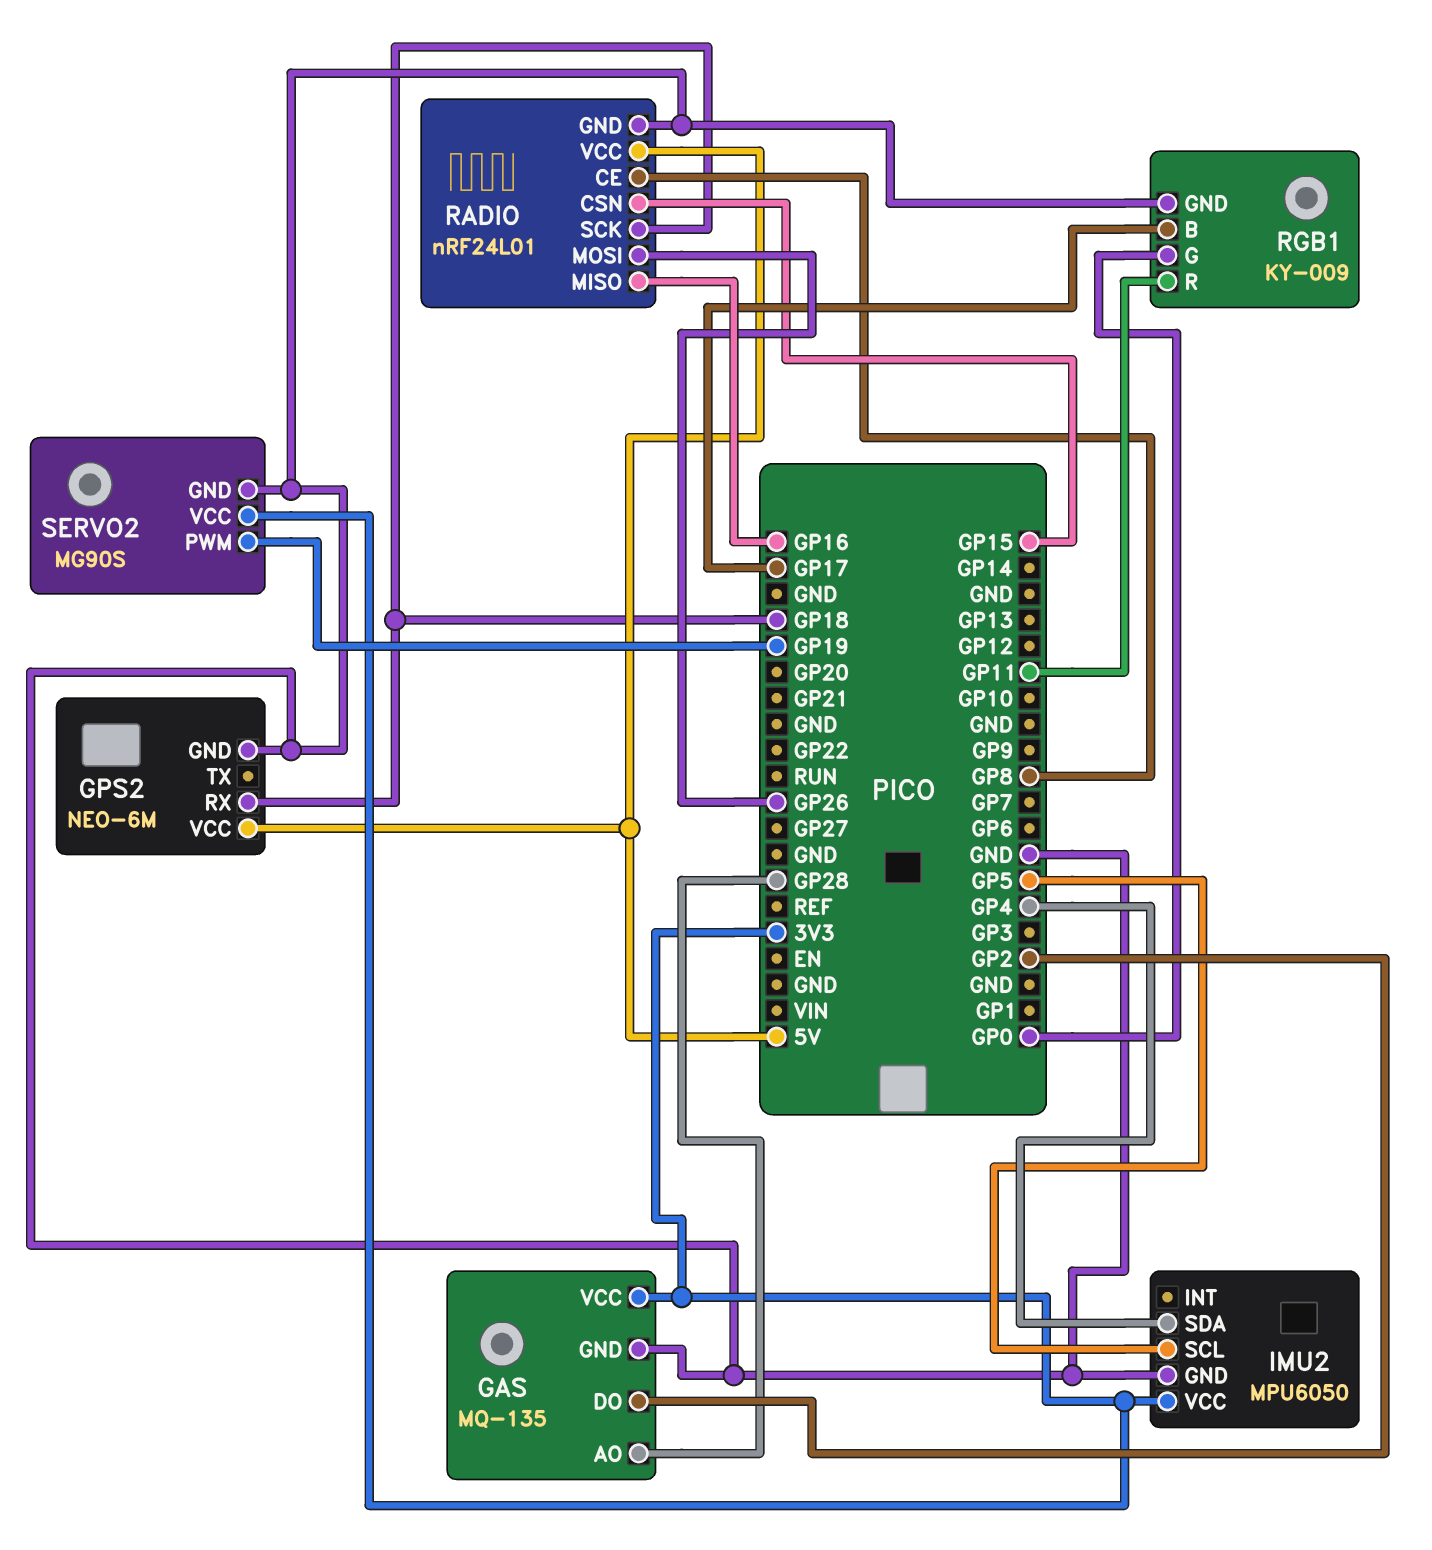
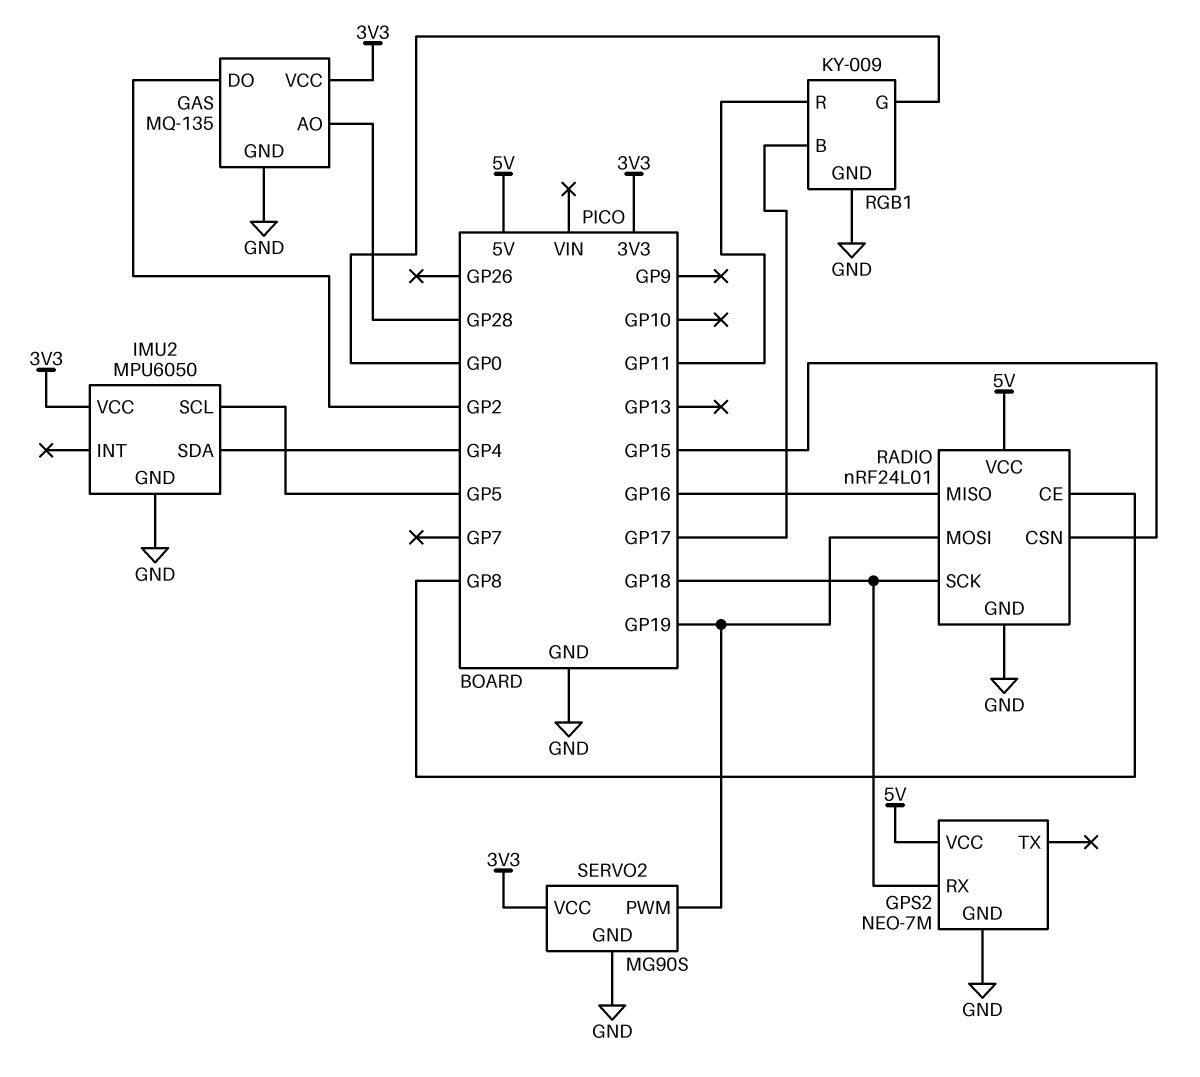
GPS2: NEO-6M -> NEO-7M
RADIO pin MOSI: GP26 -> GP19

